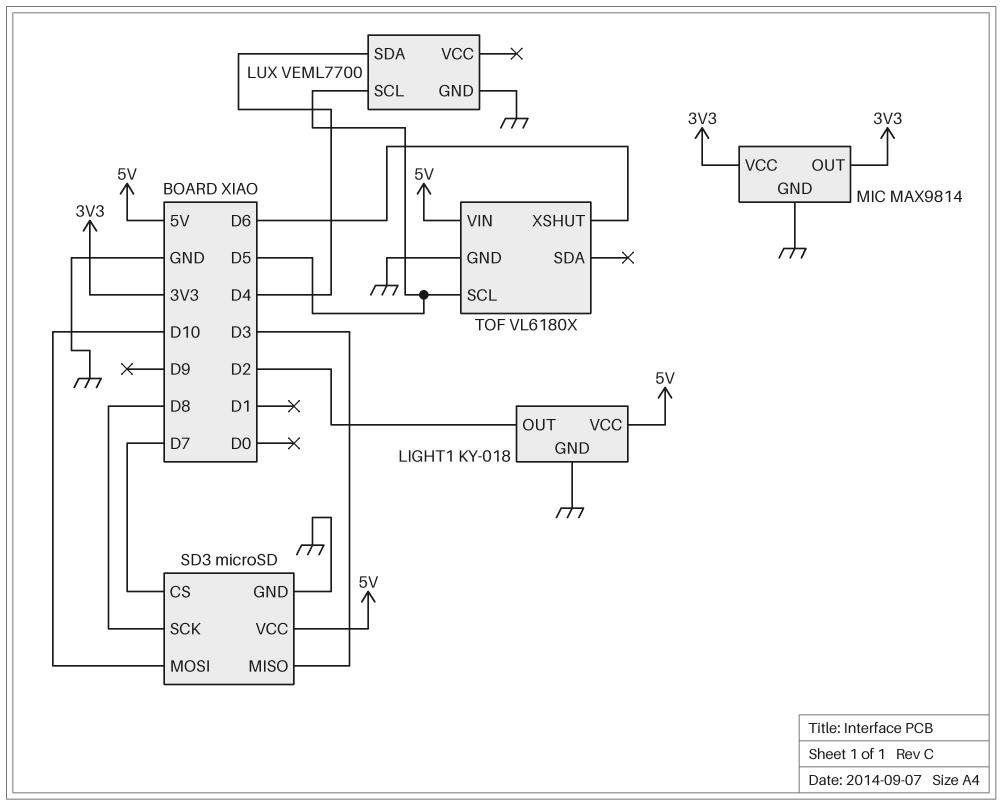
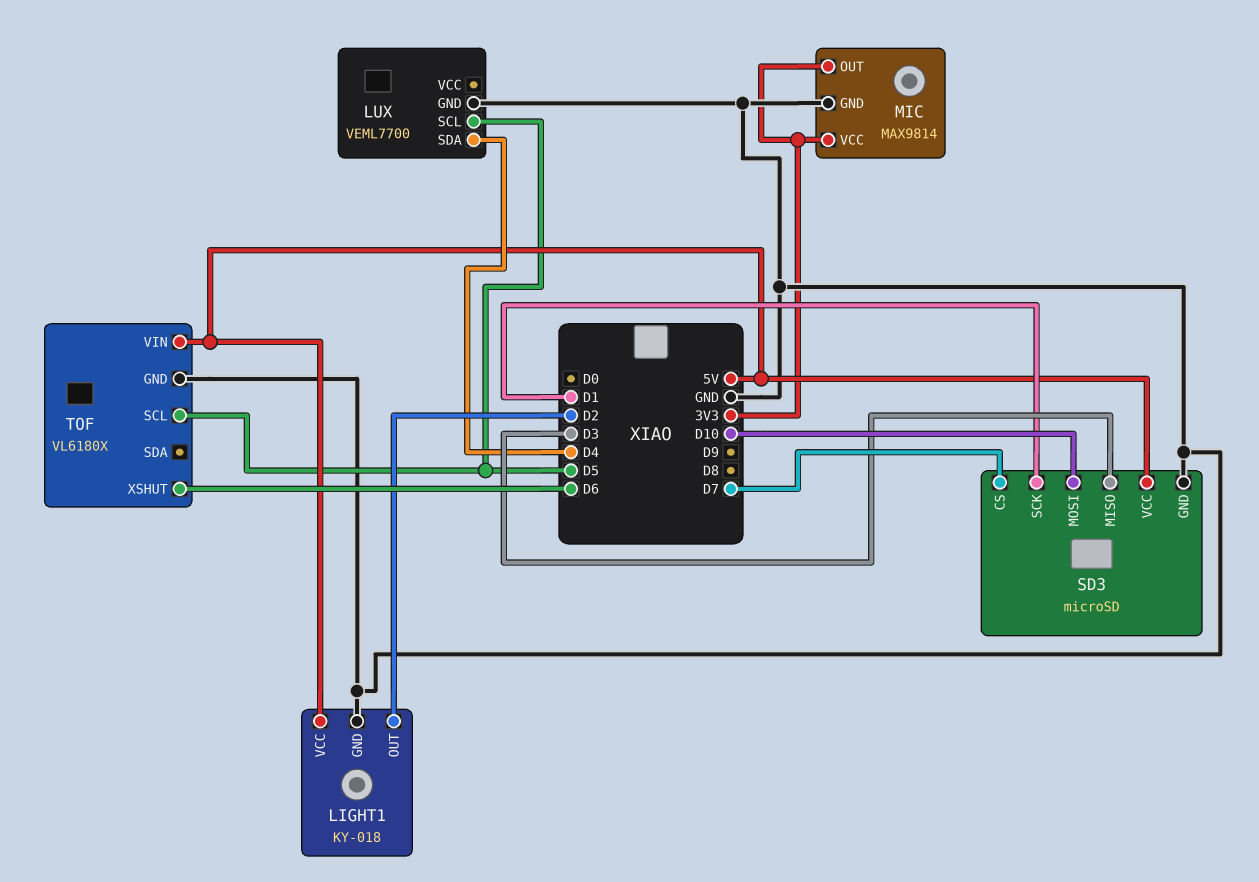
SD3 pin SCK: D8 -> D1

